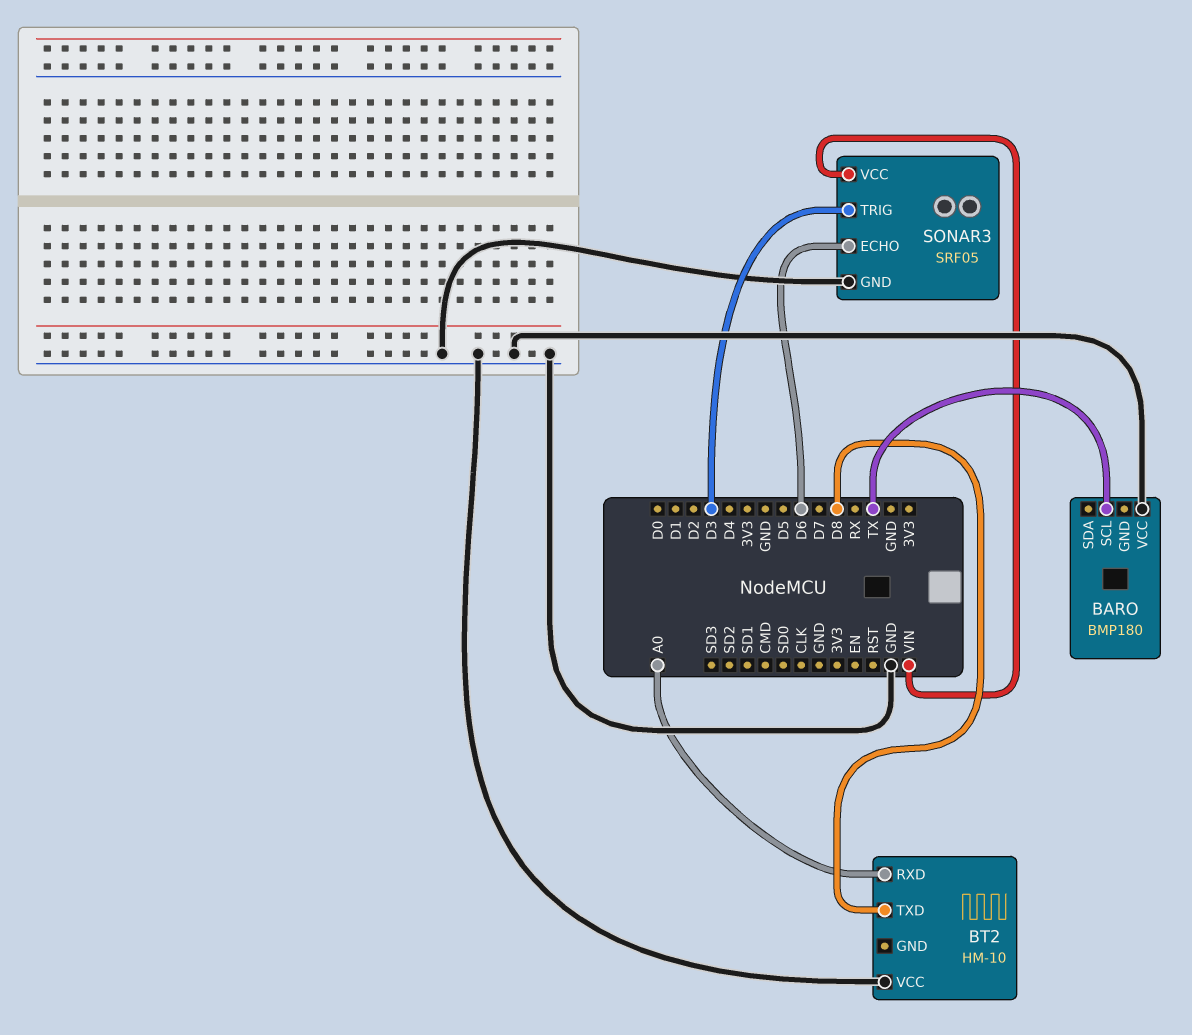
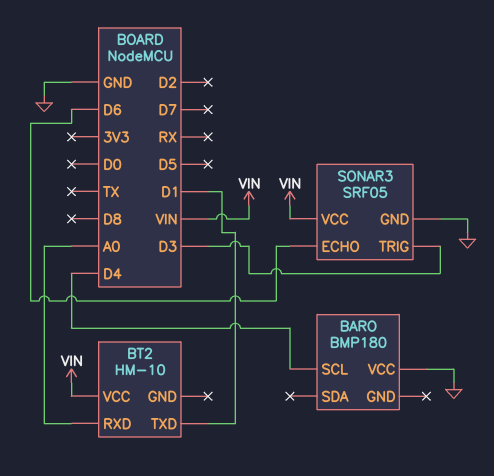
BARO pin SCL: TX -> D4
BT2 pin TXD: D8 -> D1
BT2 pin VCC: GND -> VIN

